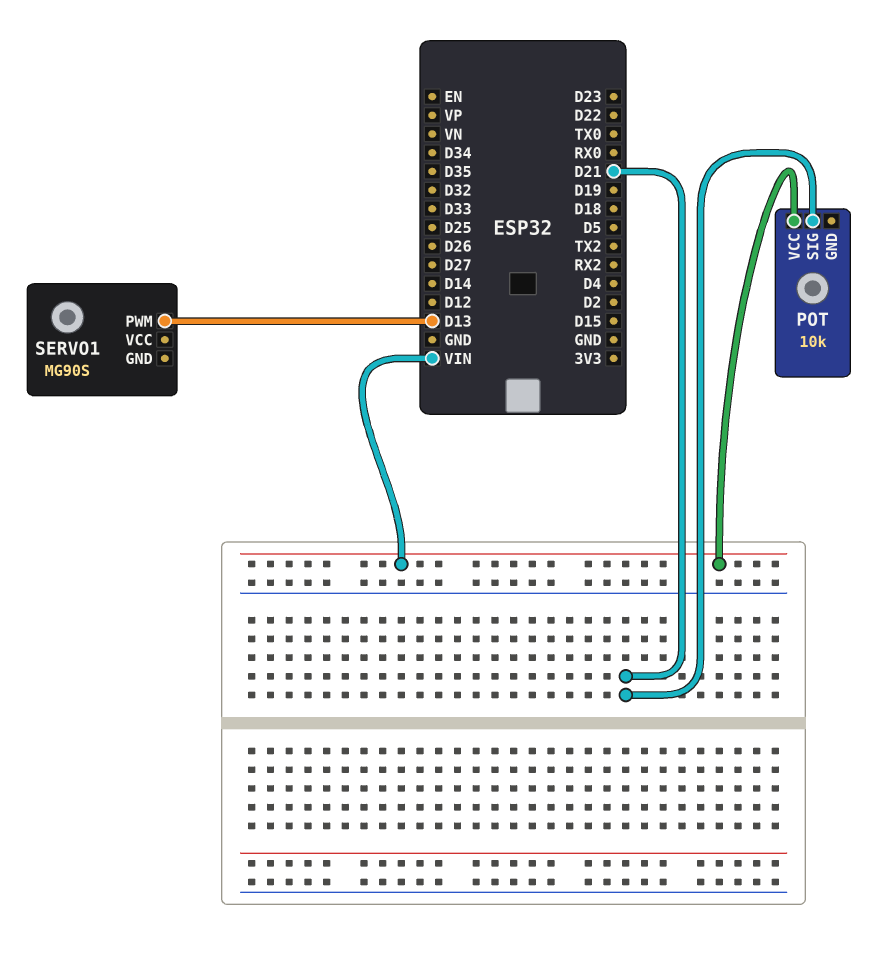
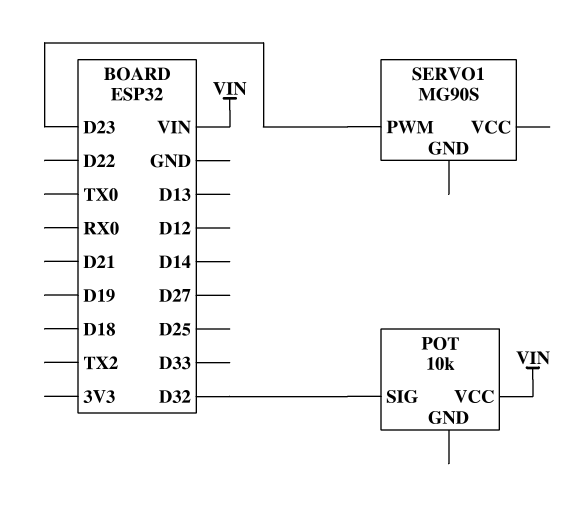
POT pin SIG: D21 -> D32
SERVO1 pin PWM: D13 -> D23

